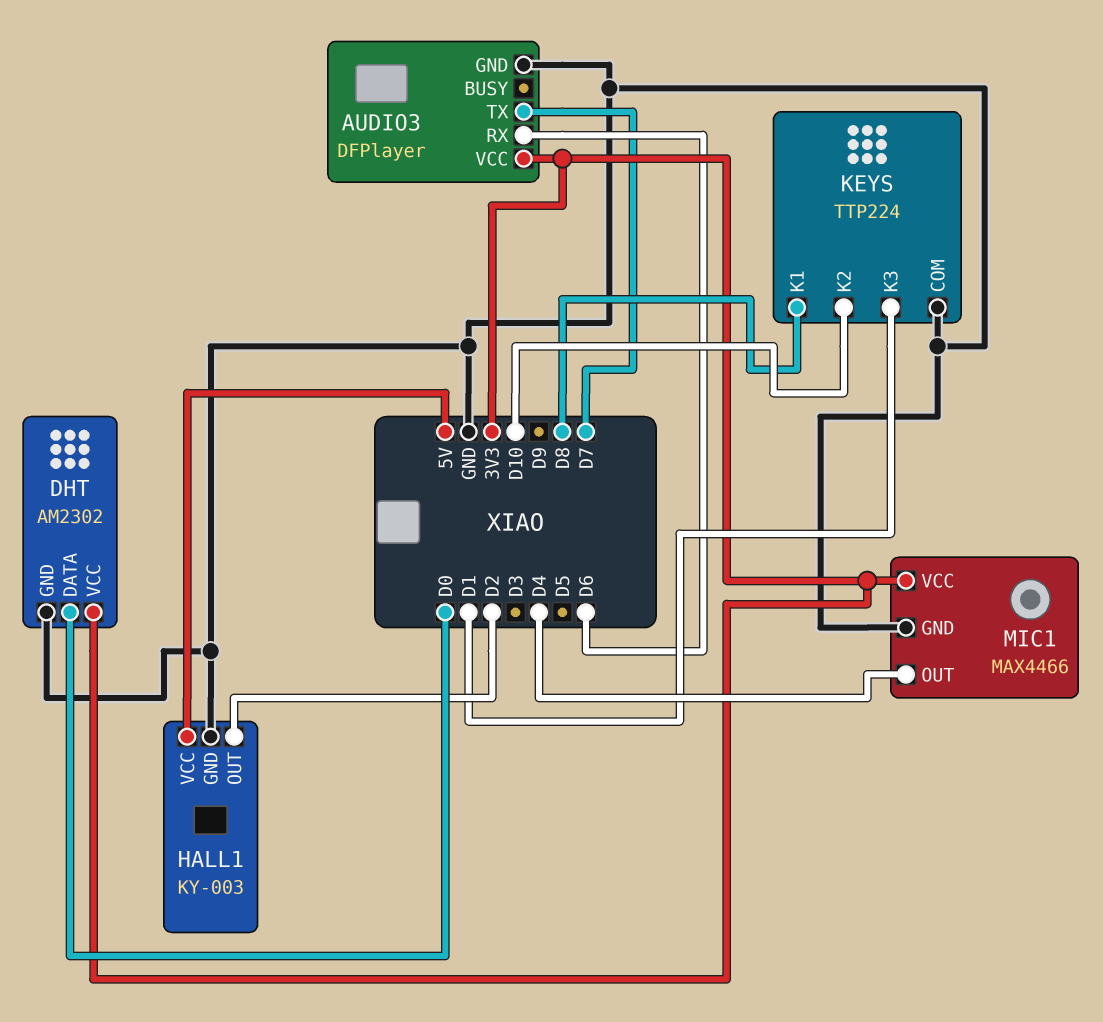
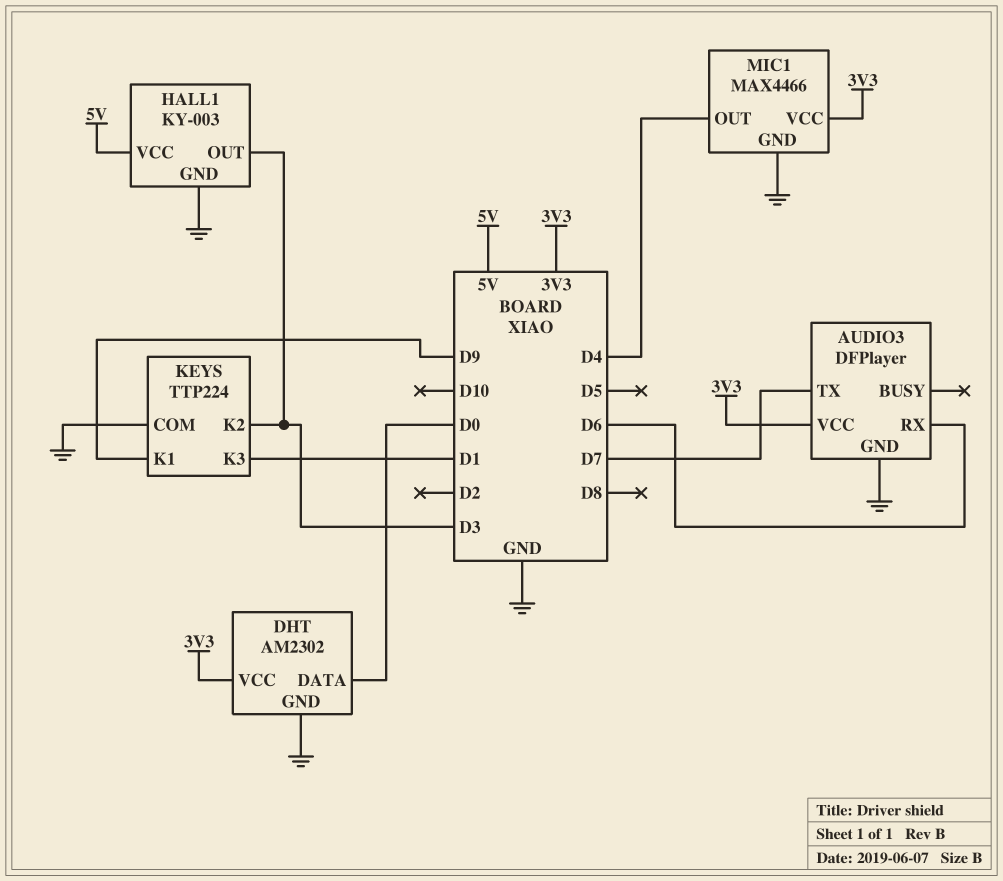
HALL1 pin OUT: D2 -> D3
KEYS pin K1: D8 -> D9
KEYS pin K2: D10 -> D3

